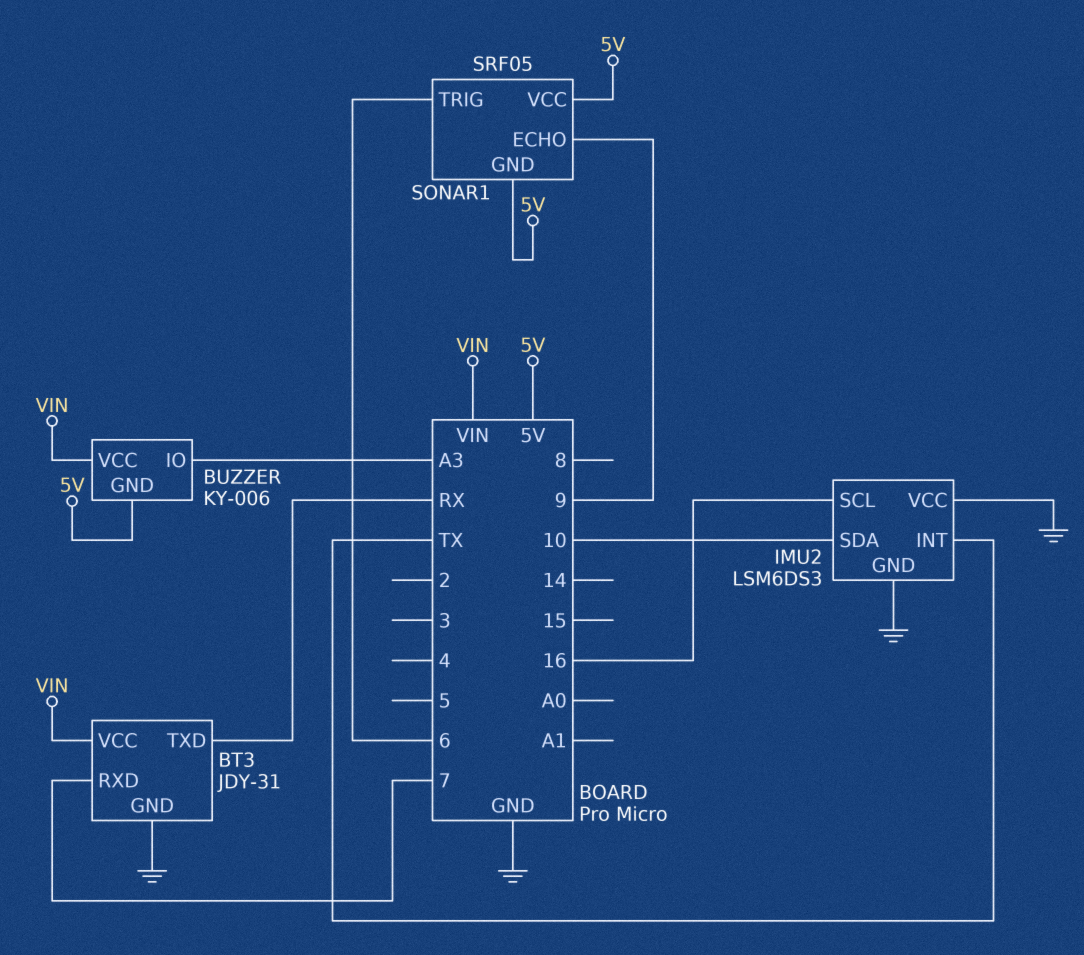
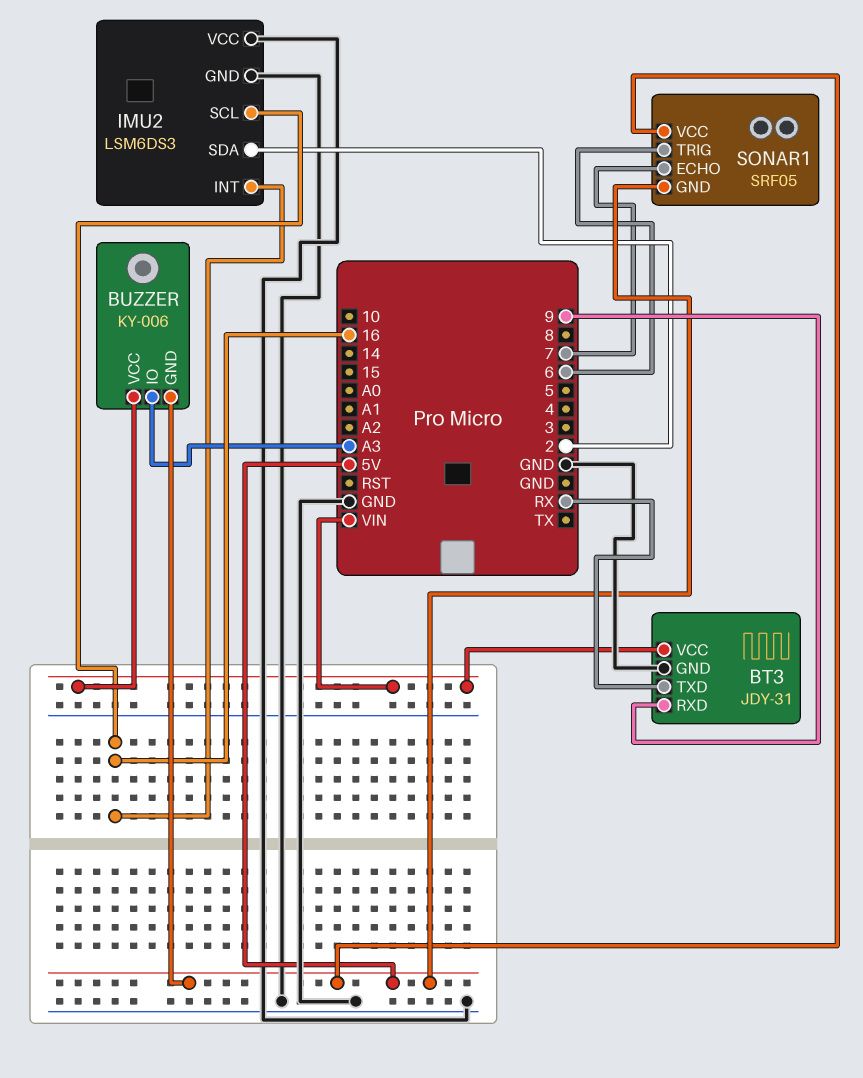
BT3 pin RXD: 7 -> 9
IMU2 pin INT: TX -> 16
IMU2 pin SDA: 10 -> 2
SONAR1 pin ECHO: 9 -> 7

